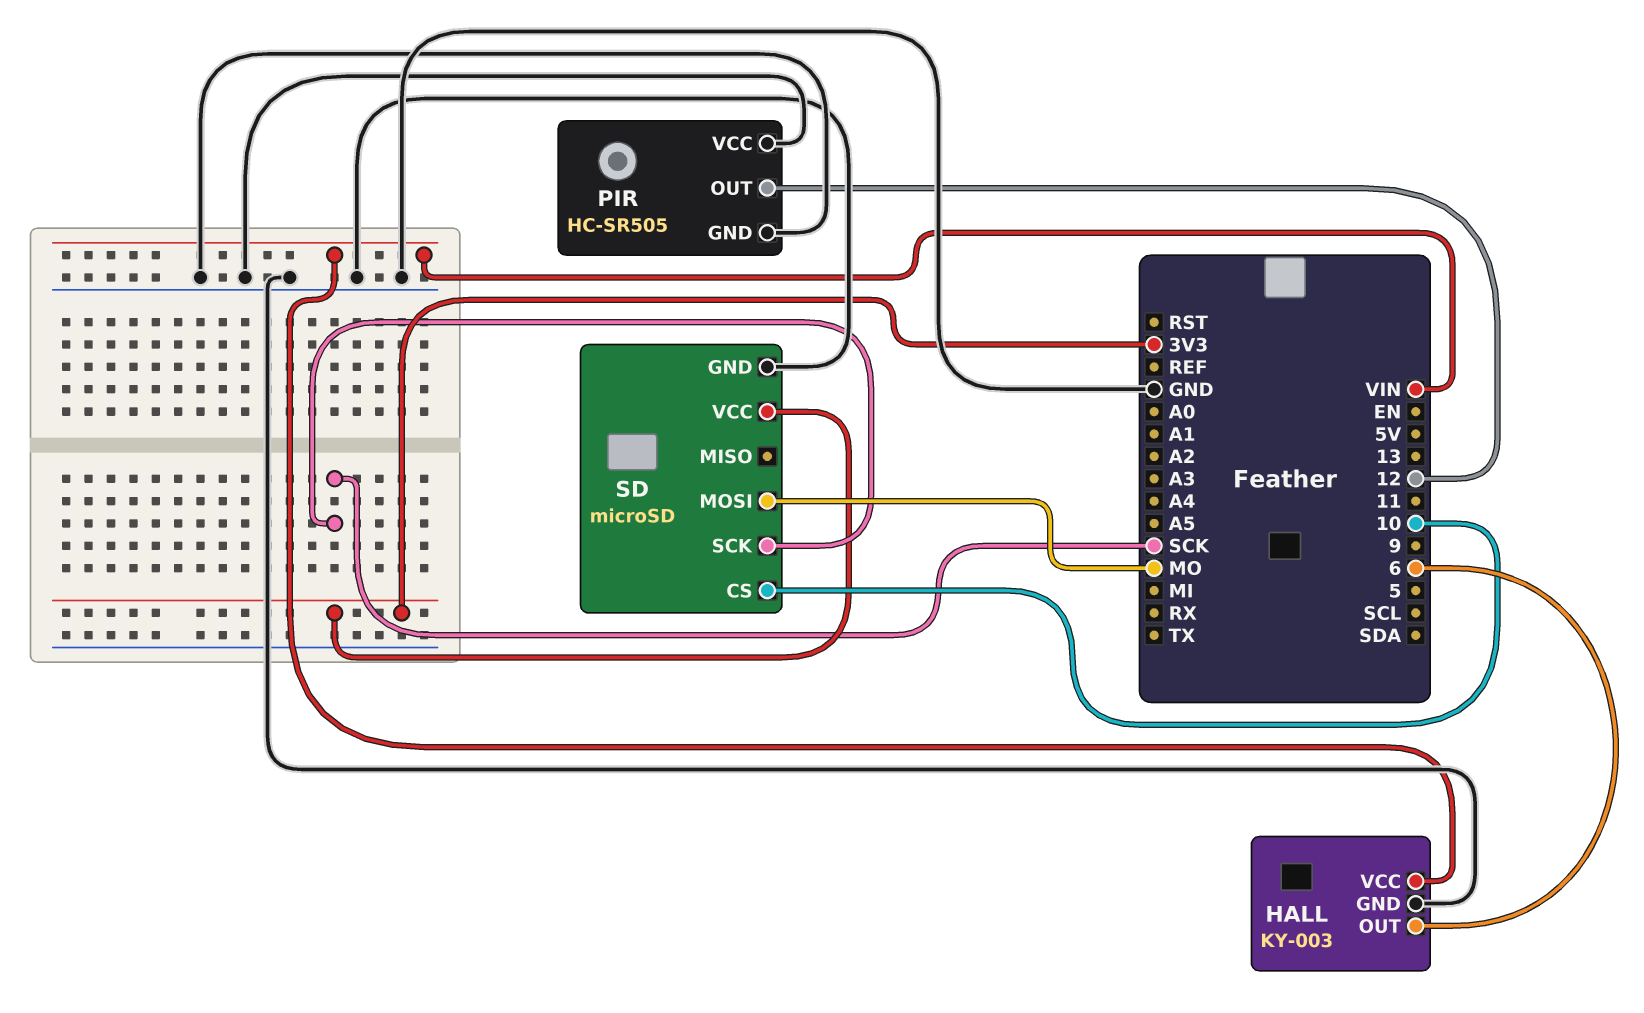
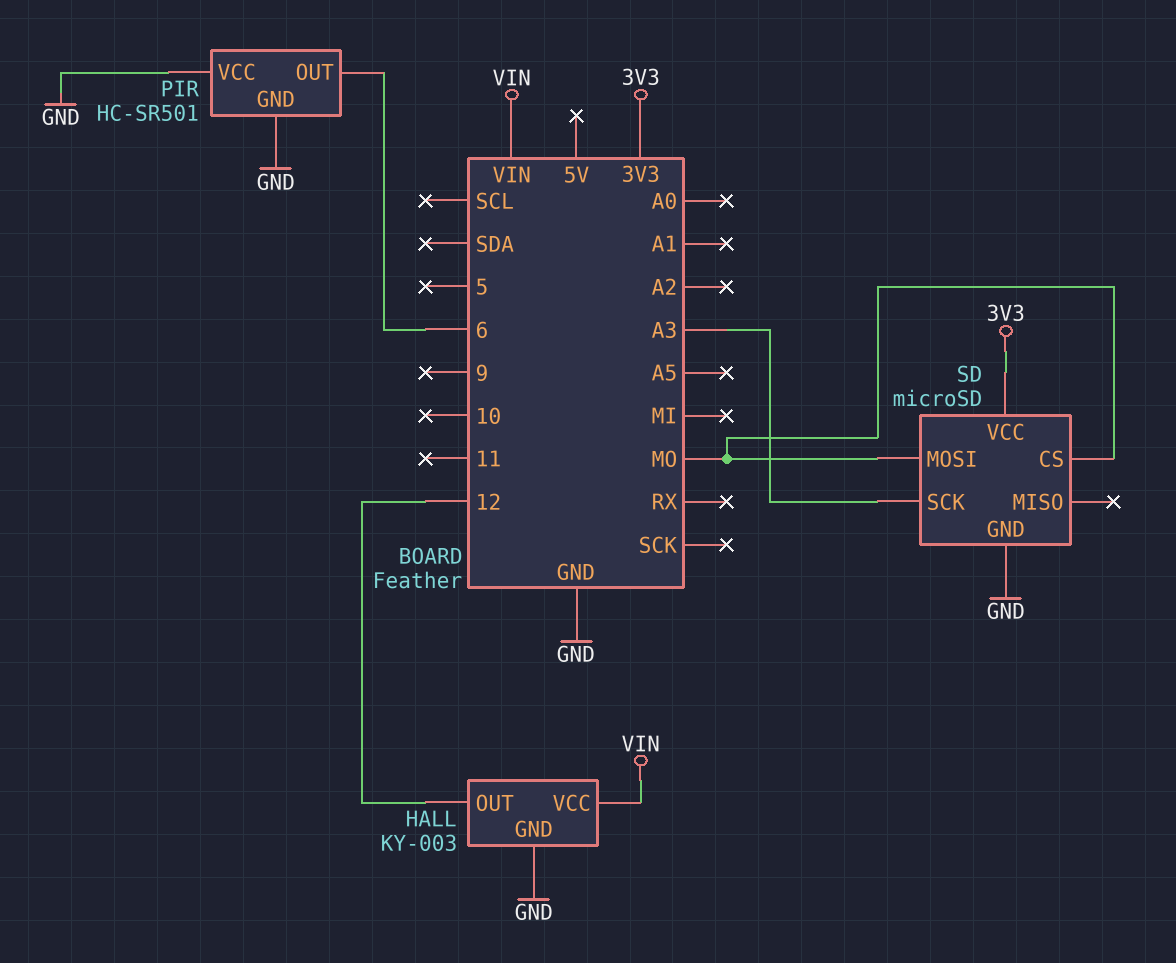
HALL pin OUT: 6 -> 12
PIR: HC-SR505 -> HC-SR501
PIR pin OUT: 12 -> 6
SD pin CS: 10 -> MO
SD pin SCK: SCK -> A3

